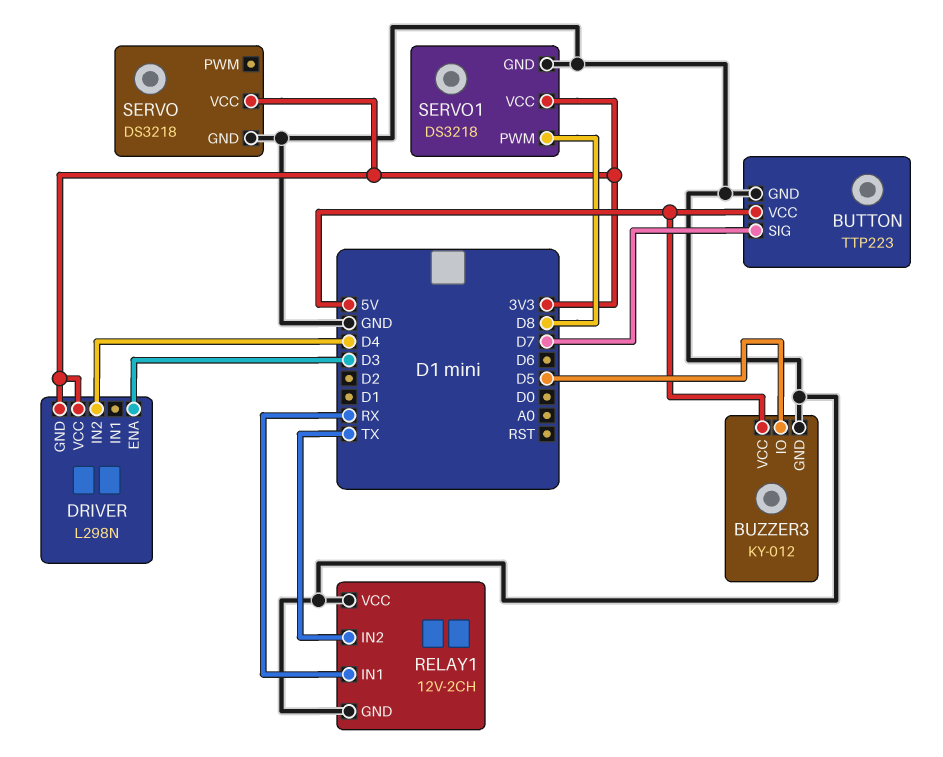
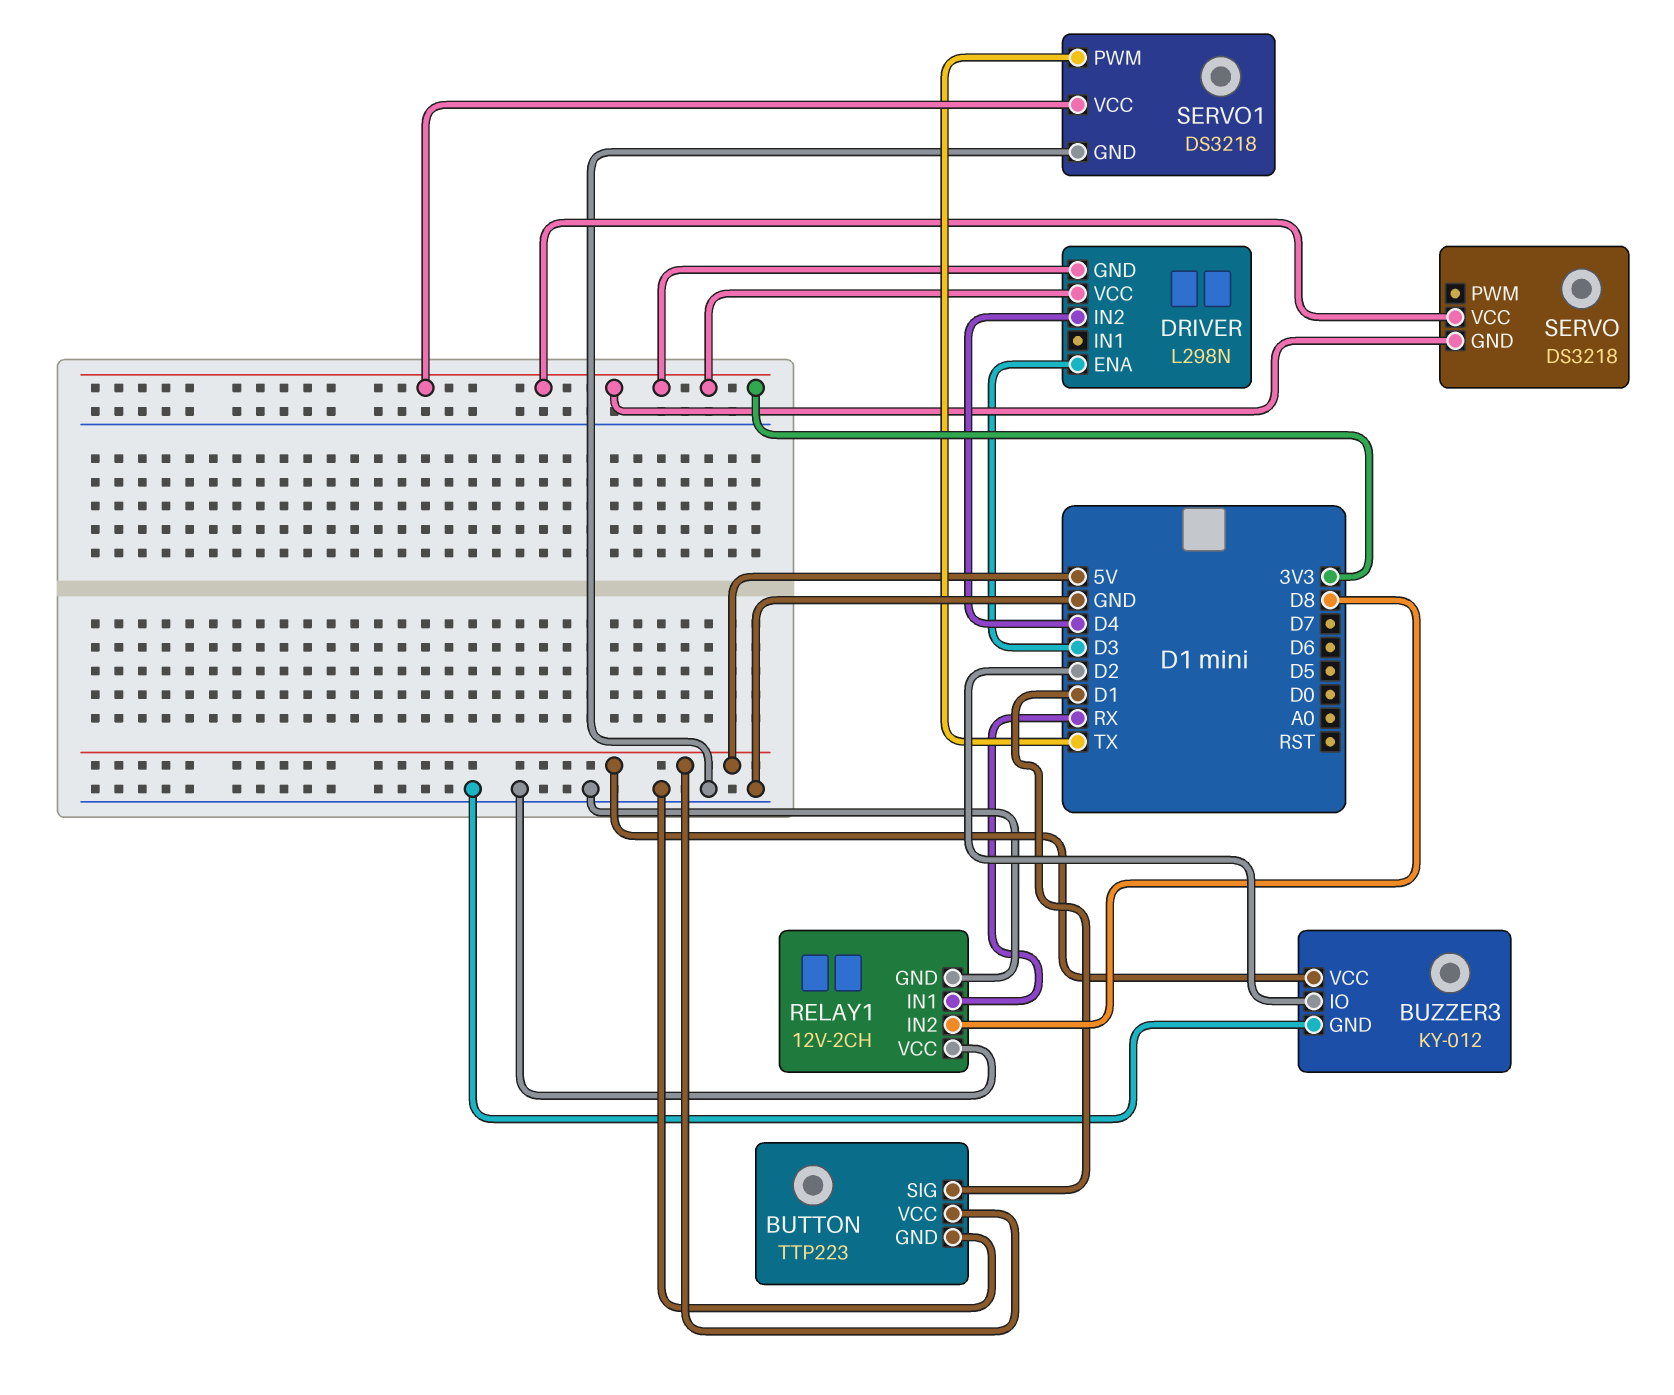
BUTTON pin SIG: D7 -> D1
BUZZER3 pin IO: D5 -> D2
RELAY1 pin IN2: TX -> D8
SERVO pin GND: GND -> 3V3
SERVO1 pin PWM: D8 -> TX

